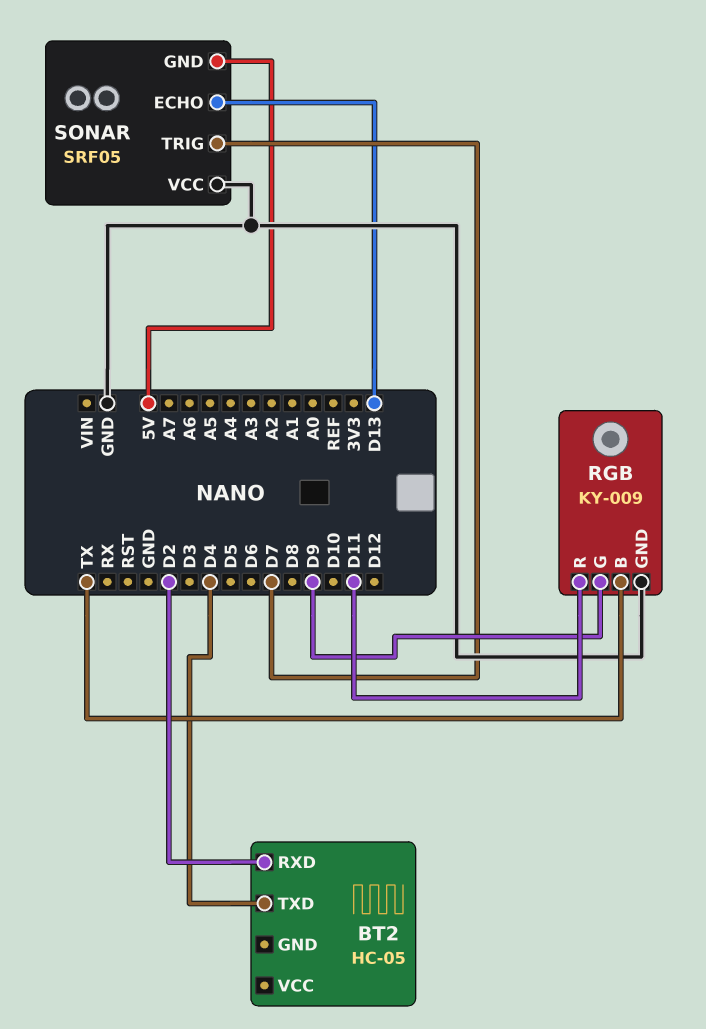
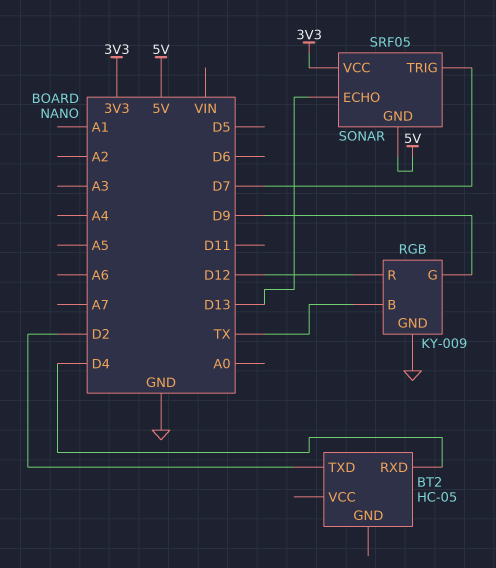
BT2 pin RXD: D2 -> D4
BT2 pin TXD: D4 -> D2
RGB pin R: D11 -> D12
SONAR pin VCC: GND -> 3V3

